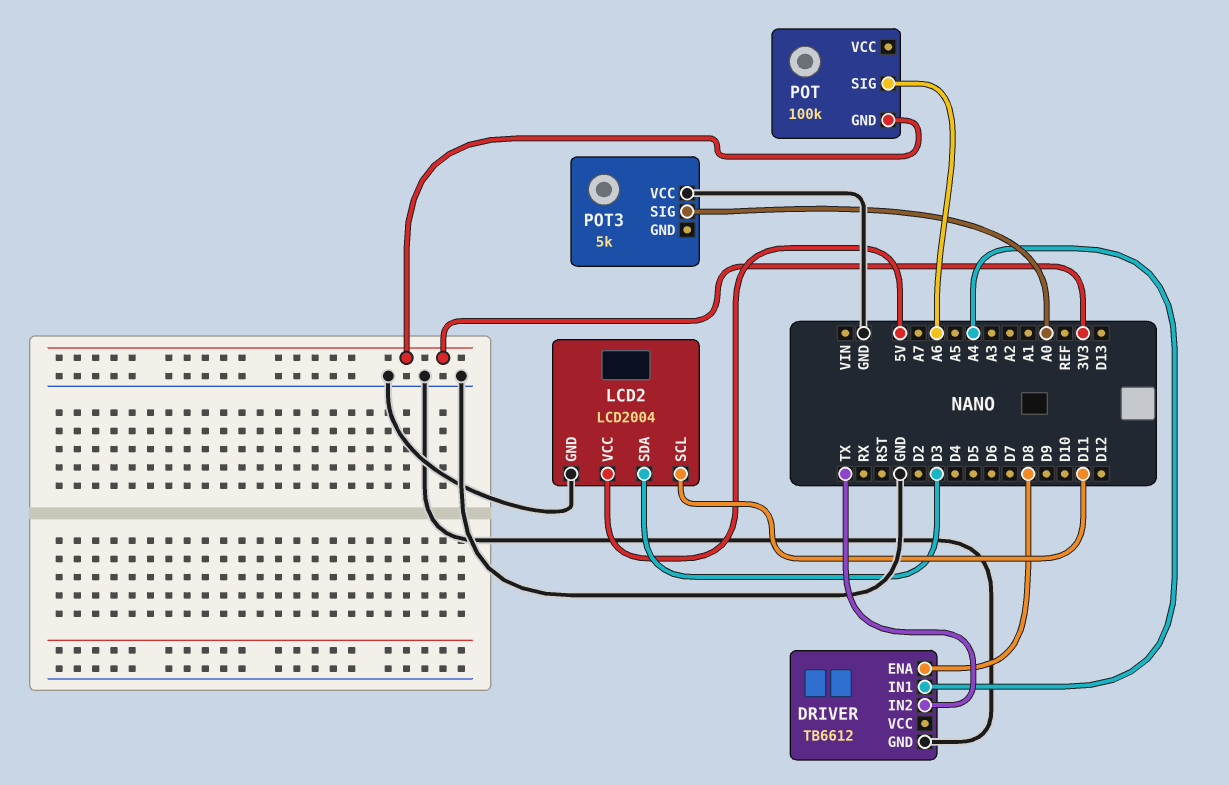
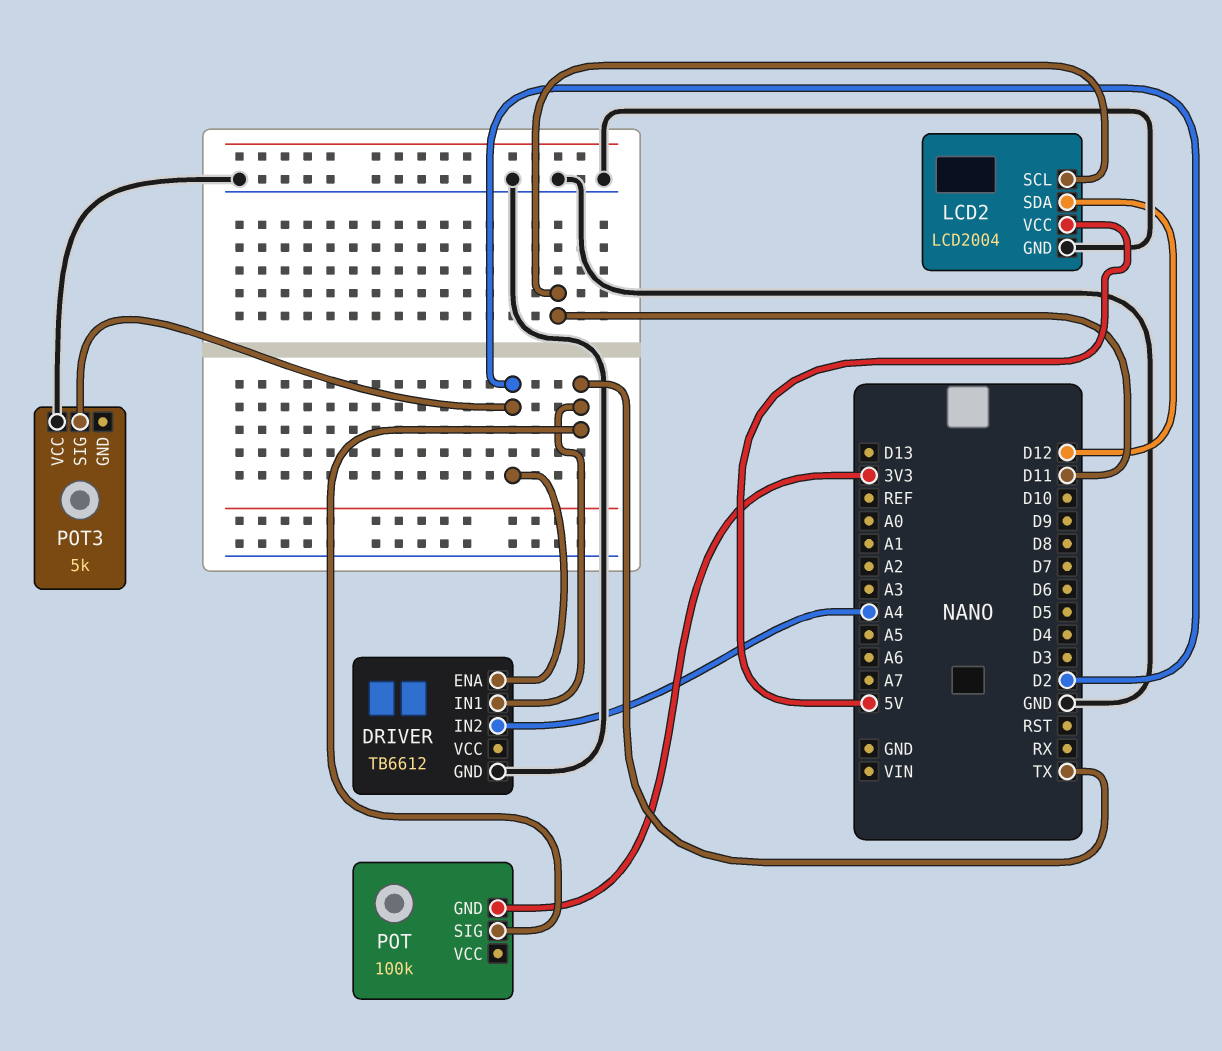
DRIVER pin ENA: D8 -> D2
DRIVER pin IN1: A4 -> TX
DRIVER pin IN2: TX -> A4
LCD2 pin SDA: D3 -> D12
POT pin SIG: A6 -> TX
POT3 pin SIG: A0 -> D2

